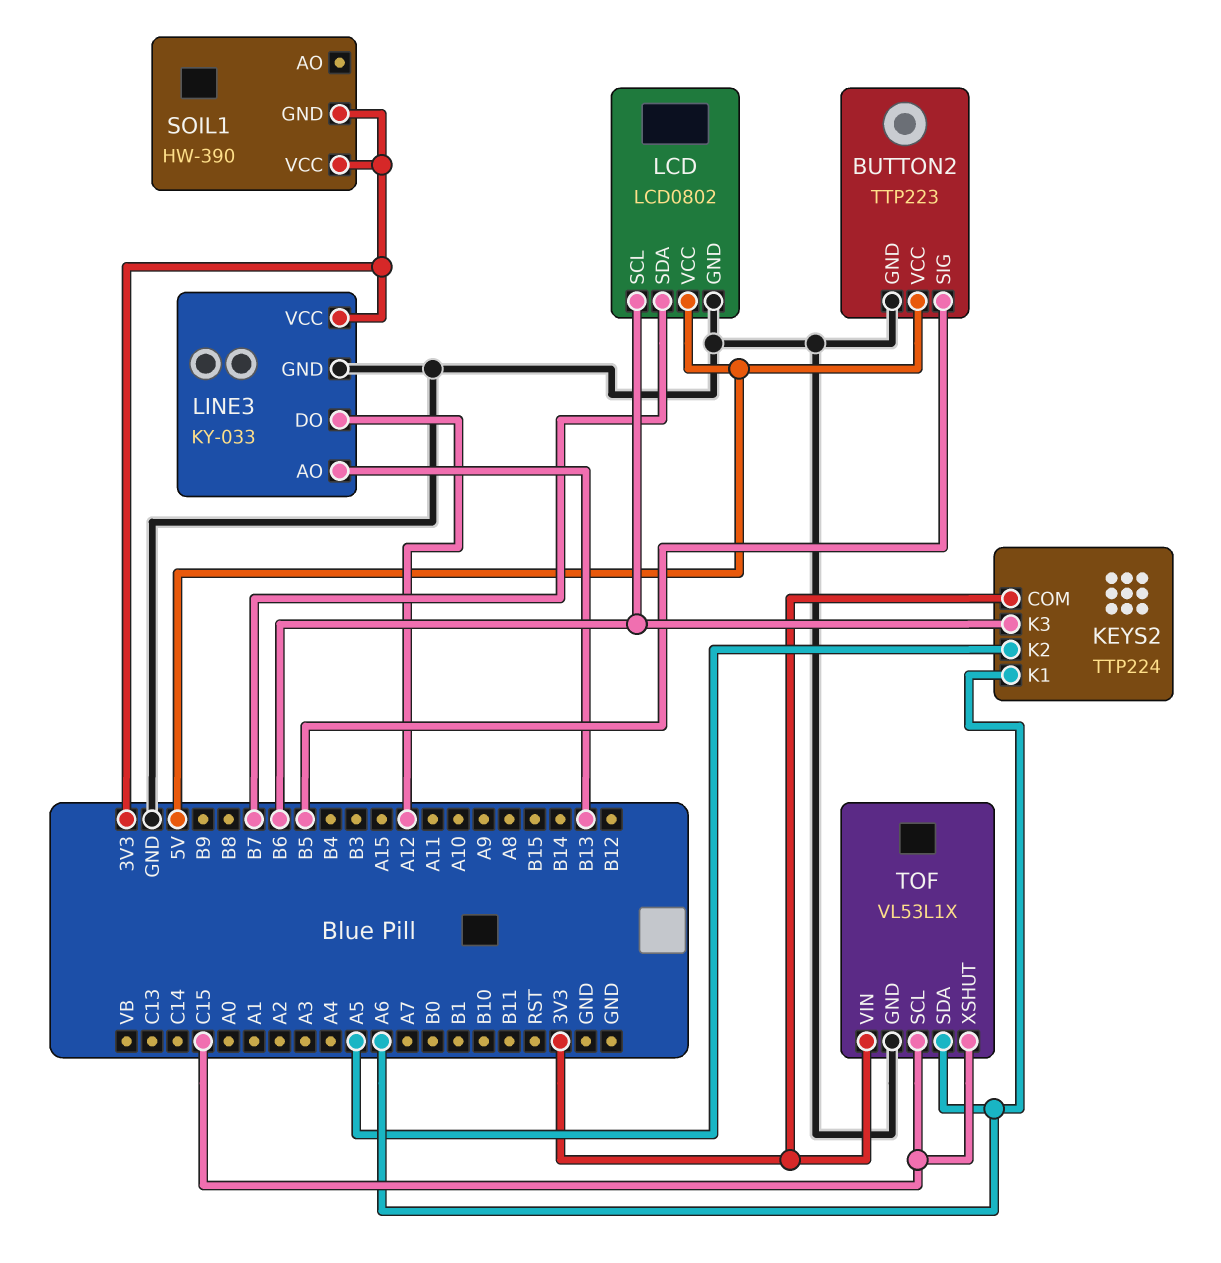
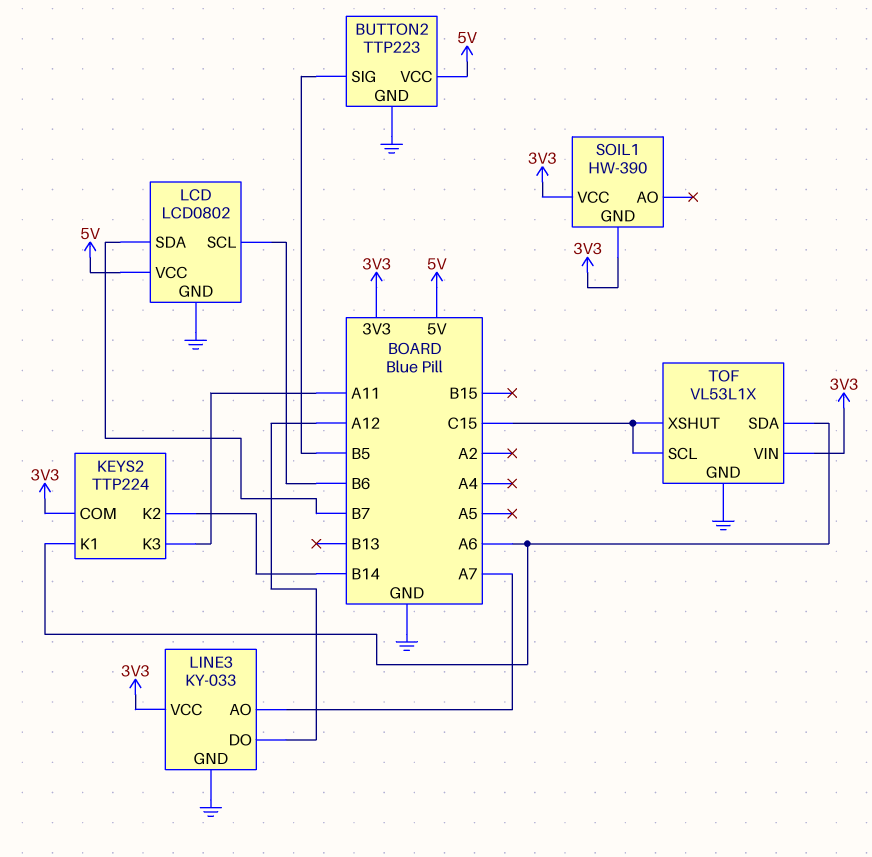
KEYS2 pin K2: A5 -> B14
KEYS2 pin K3: B6 -> A11
LINE3 pin AO: B13 -> A7

